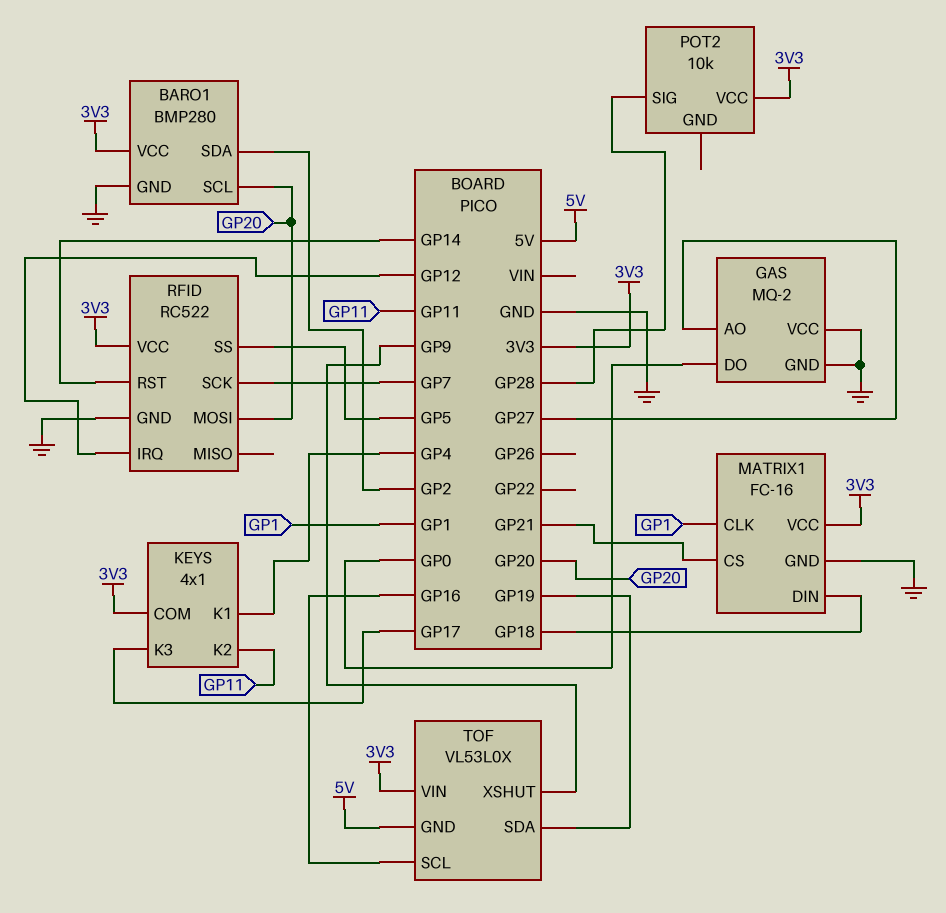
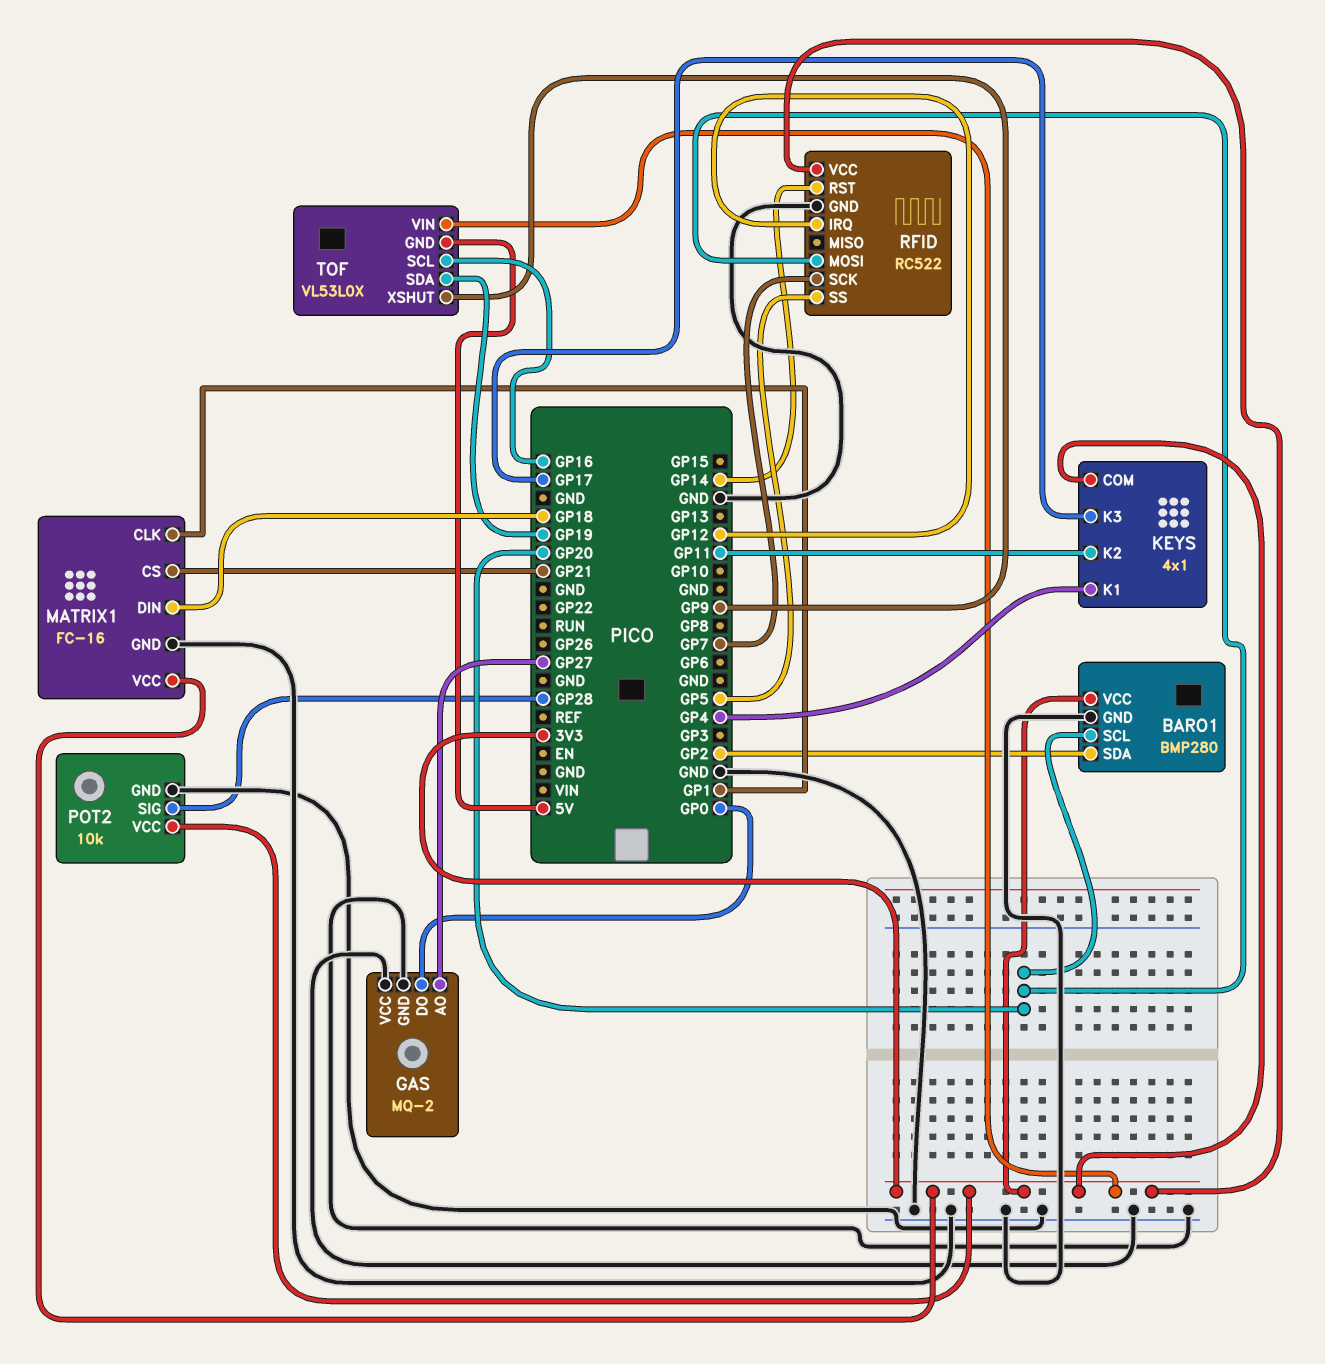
POT2 pin GND: none -> GND

